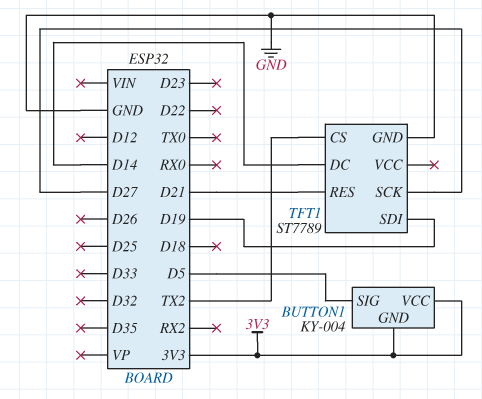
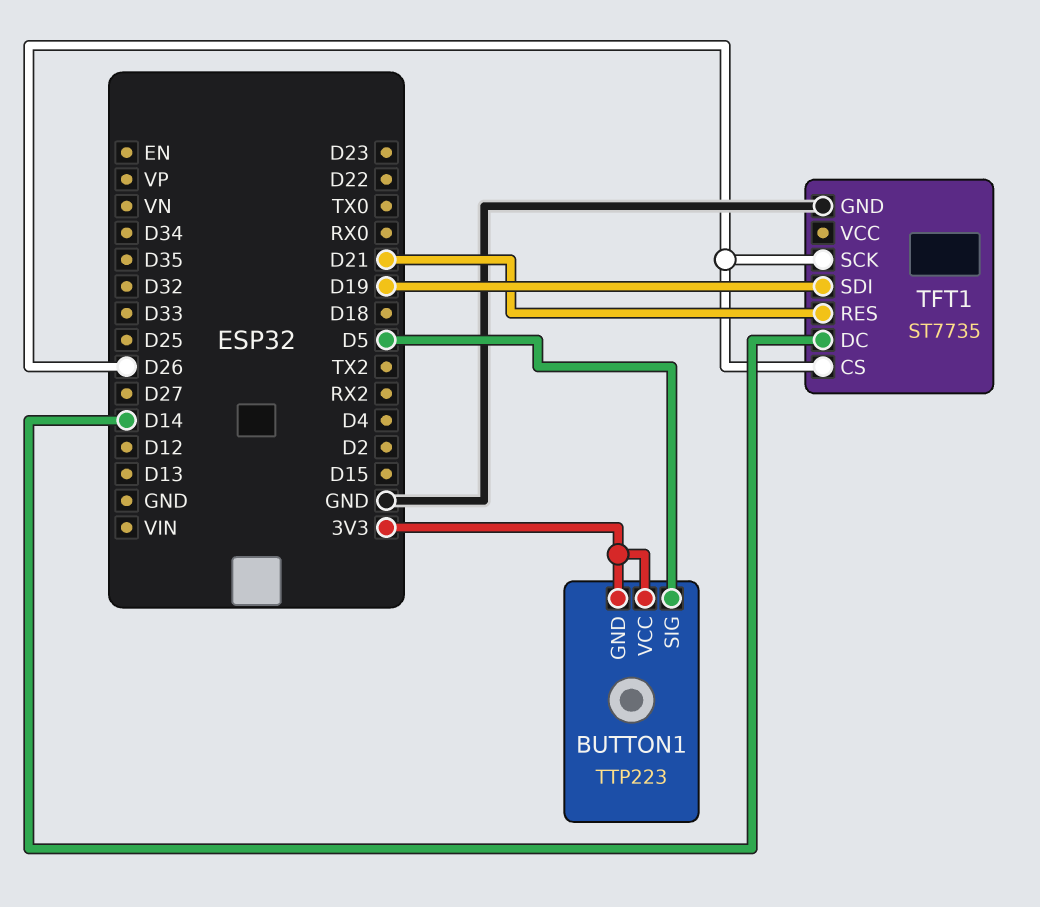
BUTTON1: KY-004 -> TTP223
TFT1: ST7789 -> ST7735
TFT1 pin CS: TX2 -> D26
TFT1 pin SCK: D27 -> D26

